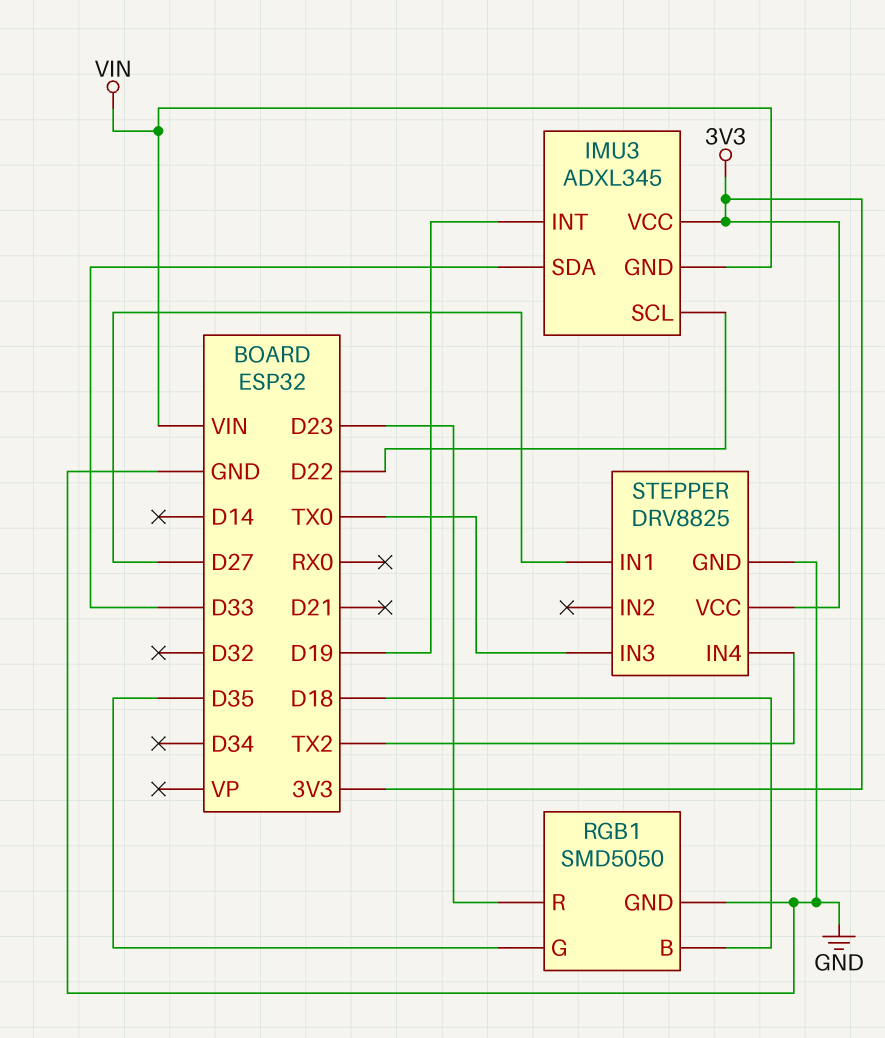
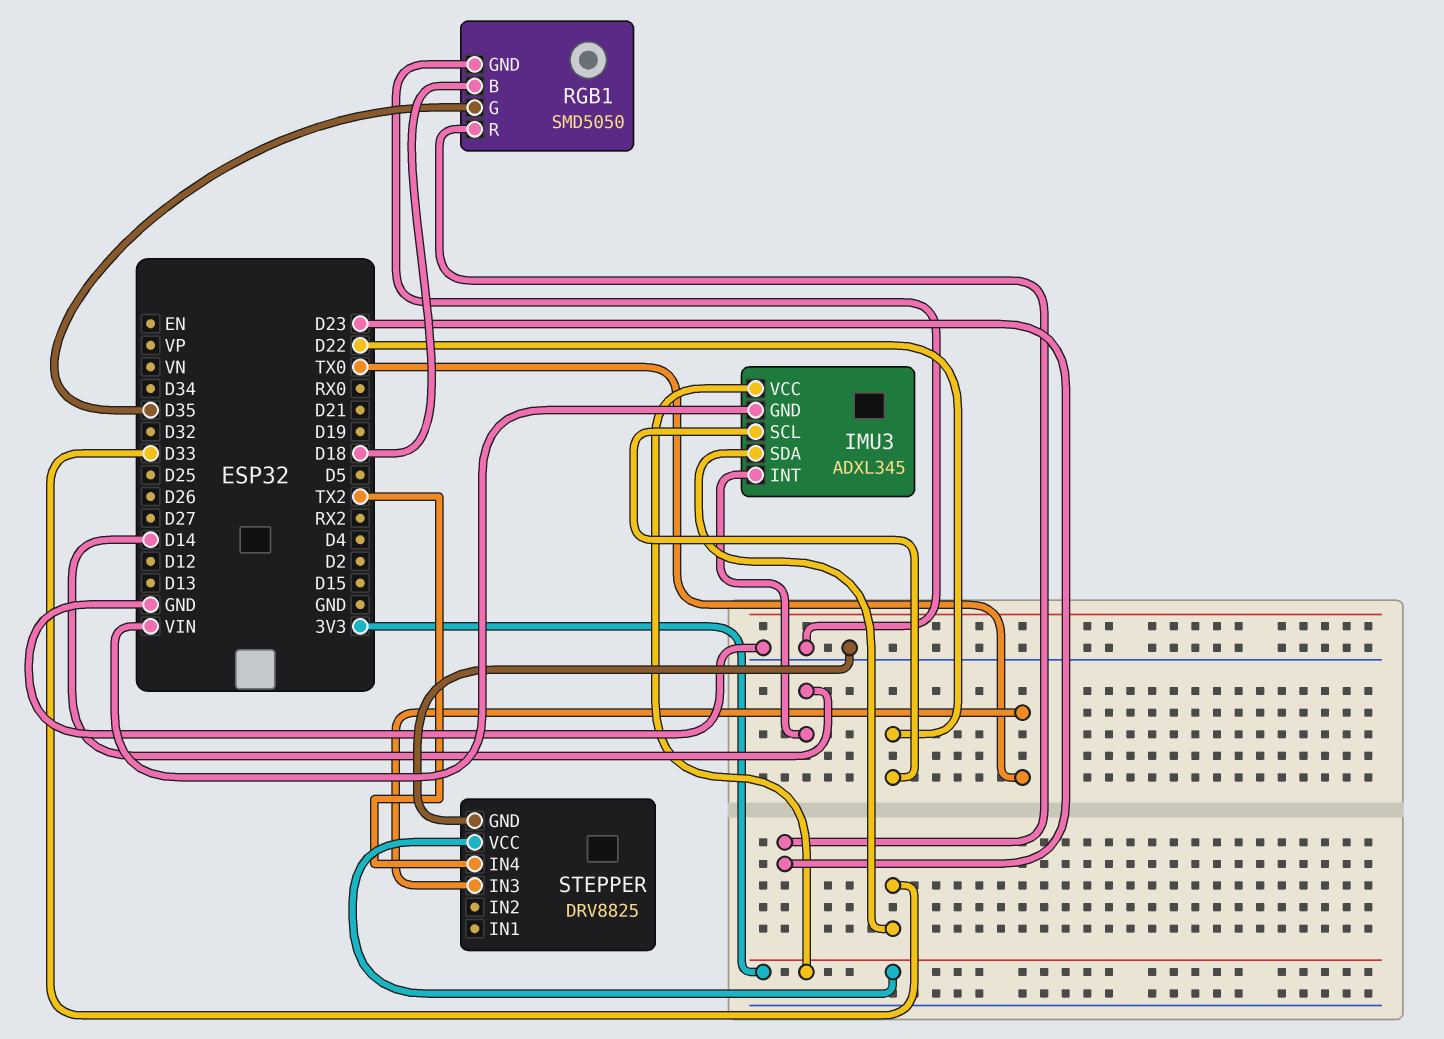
IMU3 pin INT: D19 -> D14
STEPPER pin IN1: D27 -> none

